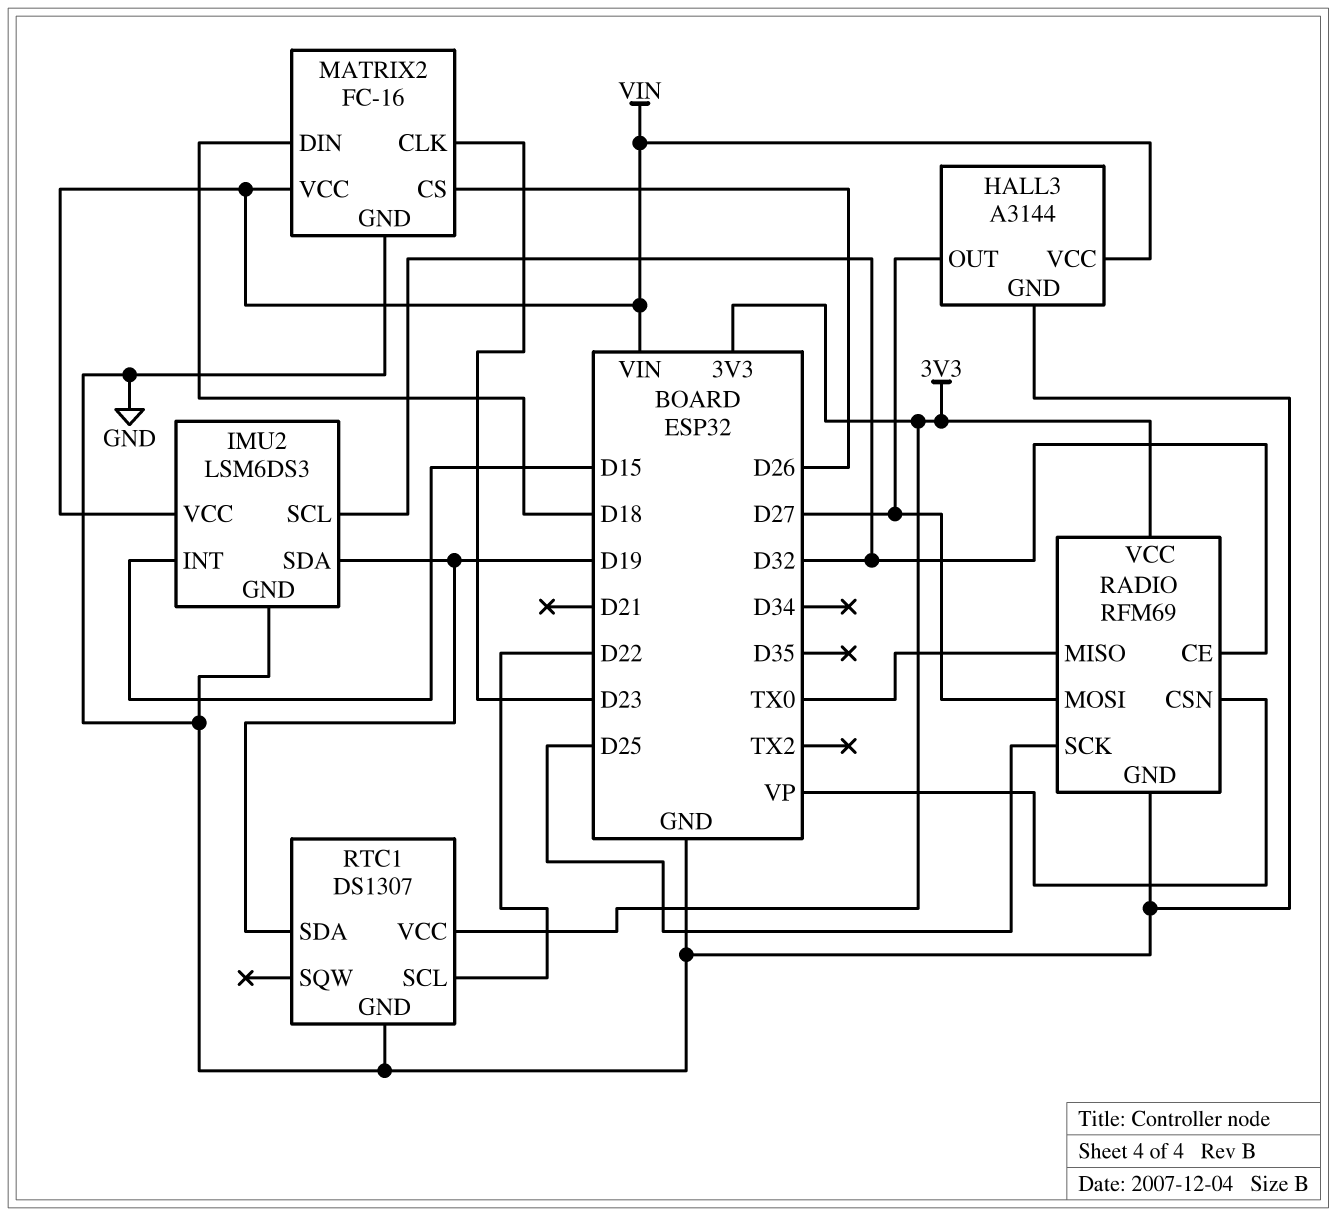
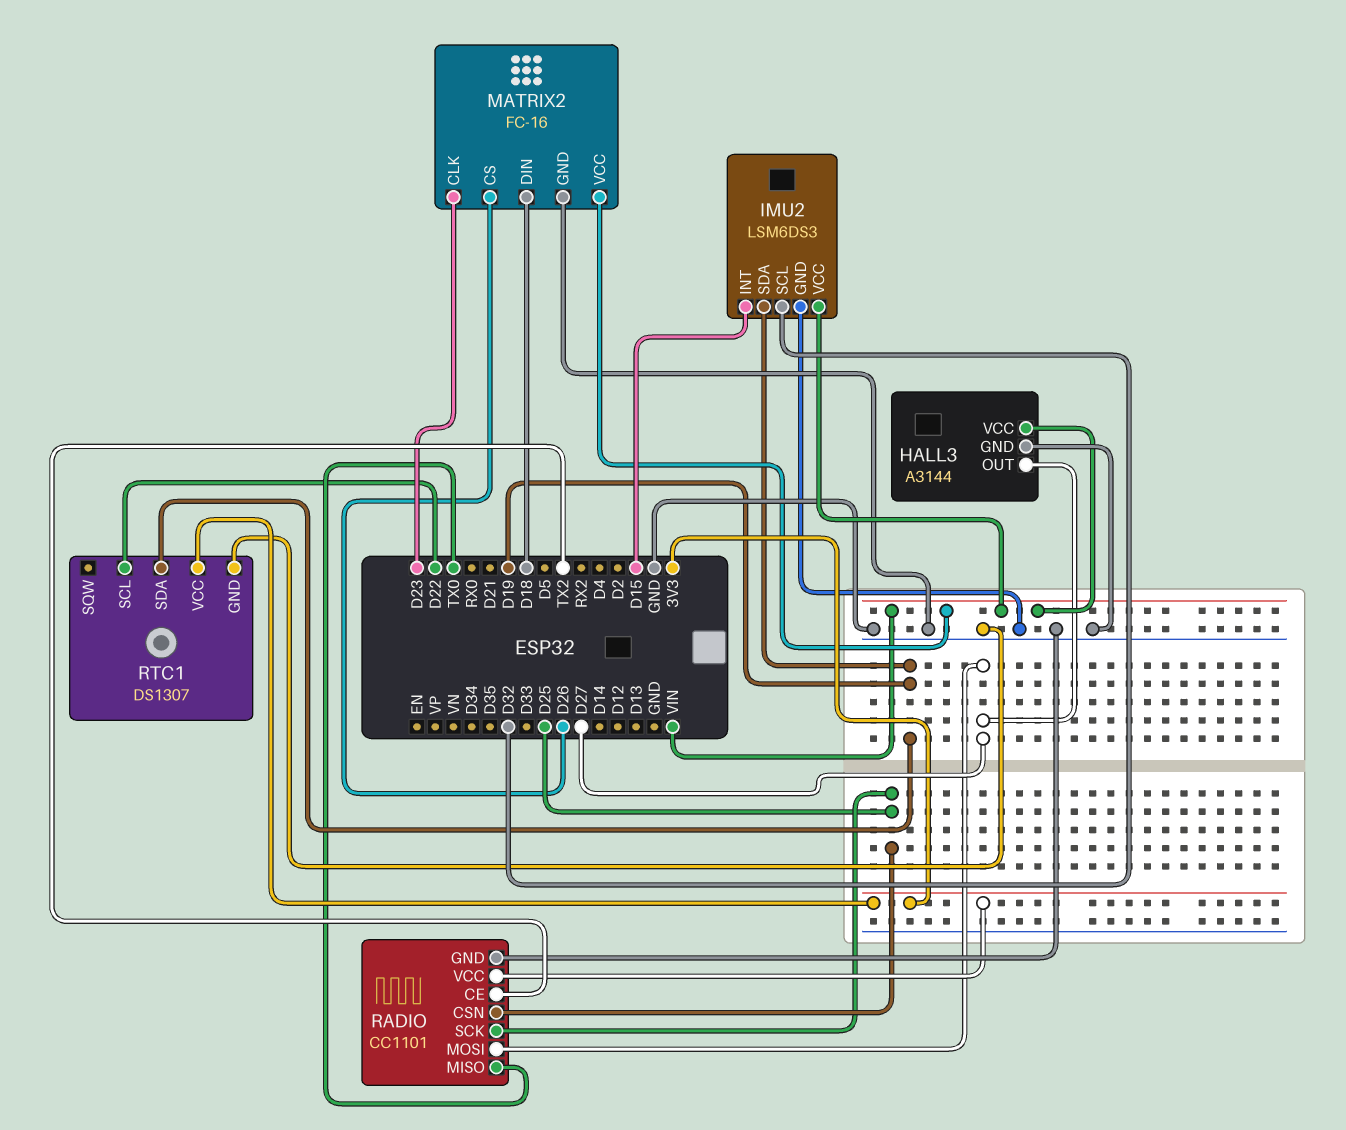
RADIO: RFM69 -> CC1101
RADIO pin CE: D32 -> TX2
RADIO pin CSN: VP -> D25

